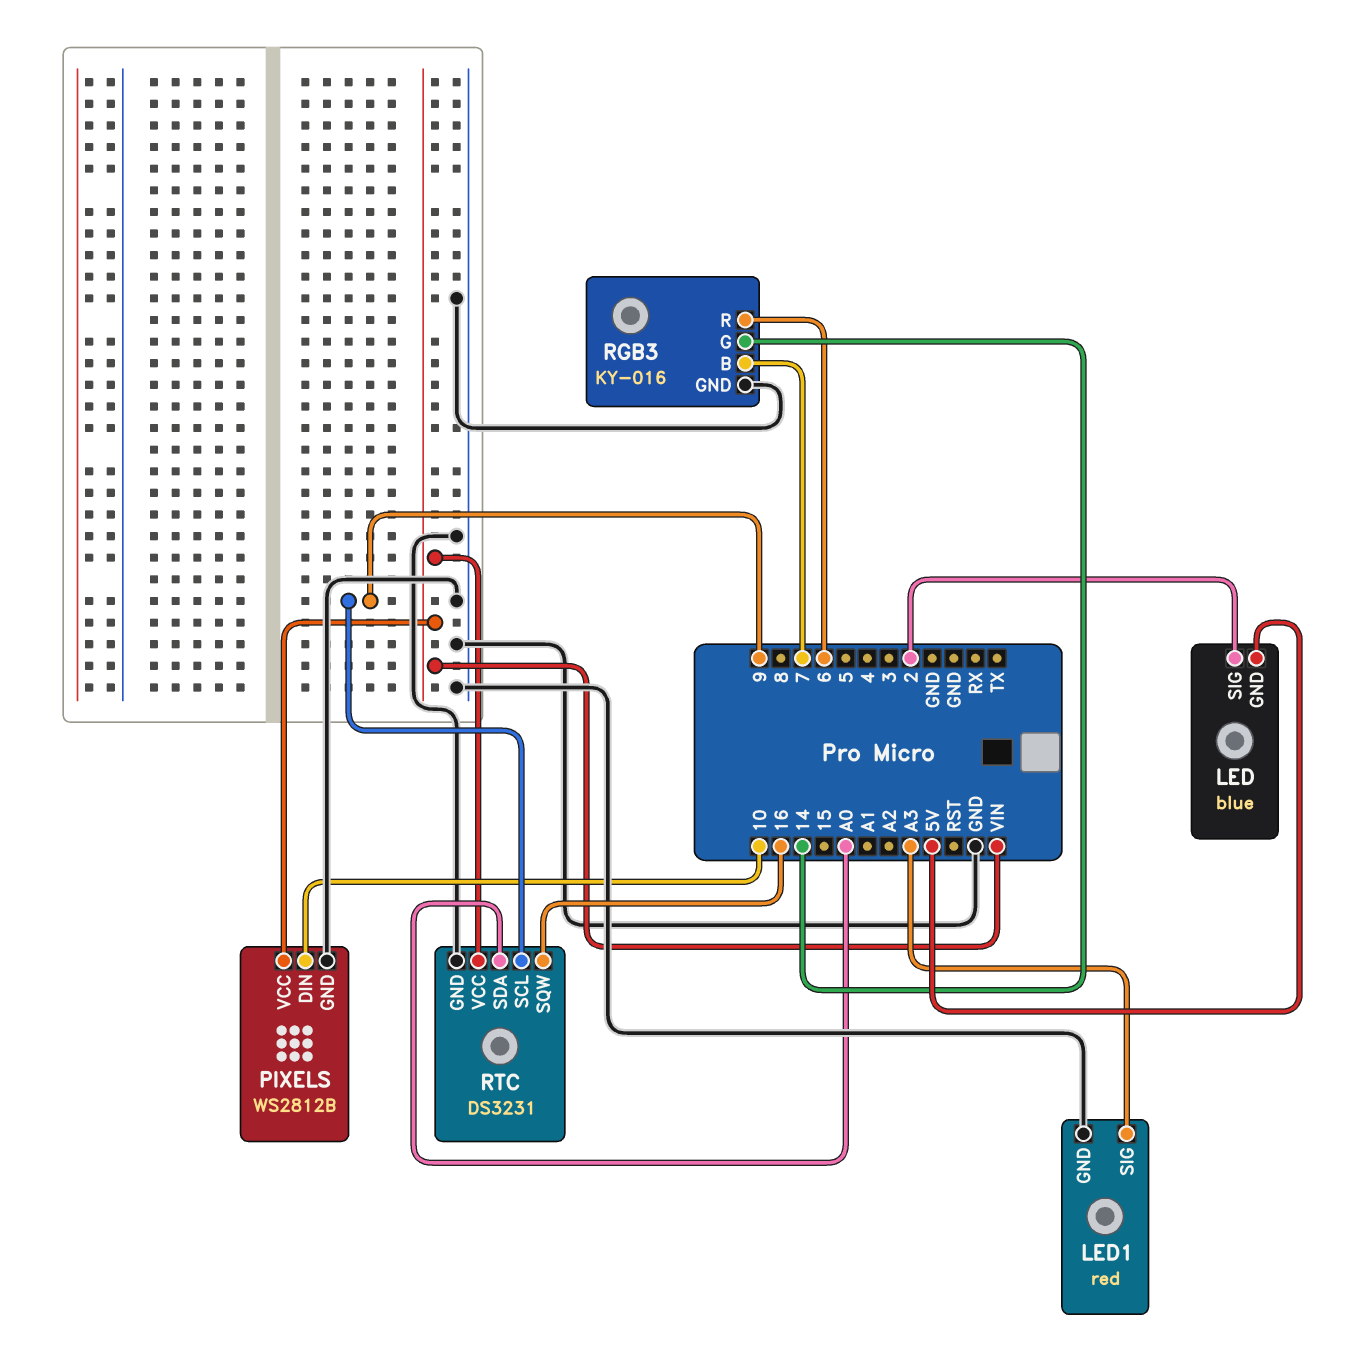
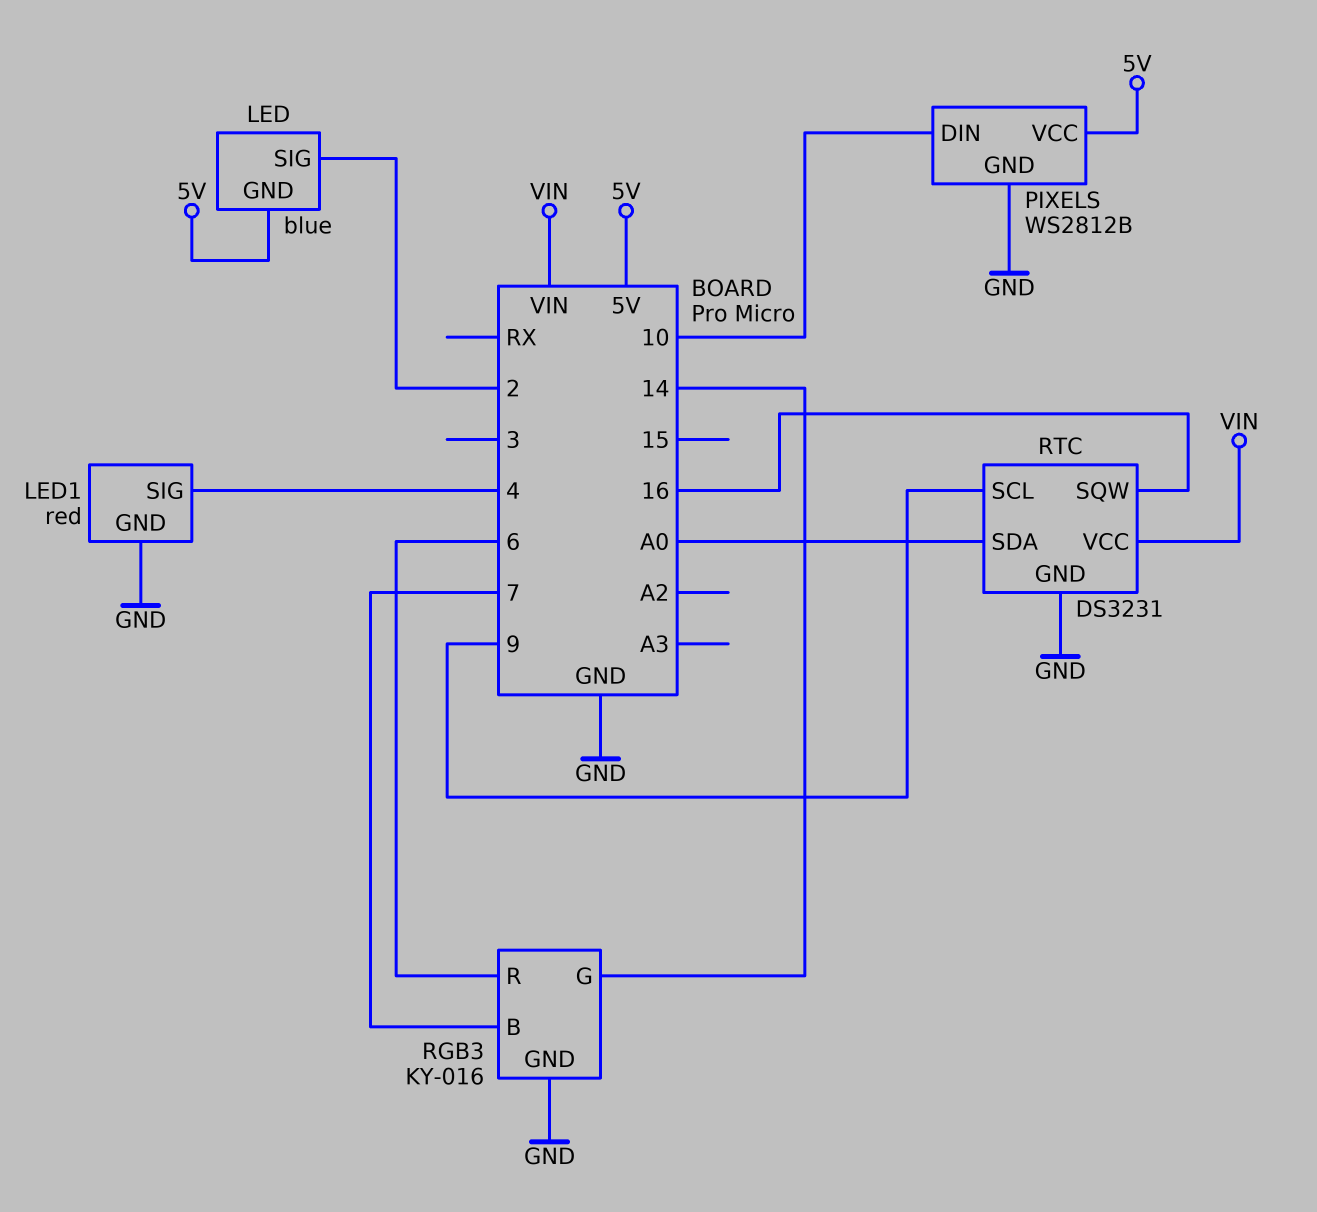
LED1 pin SIG: A3 -> 4
PIXELS pin VCC: VIN -> 5V

